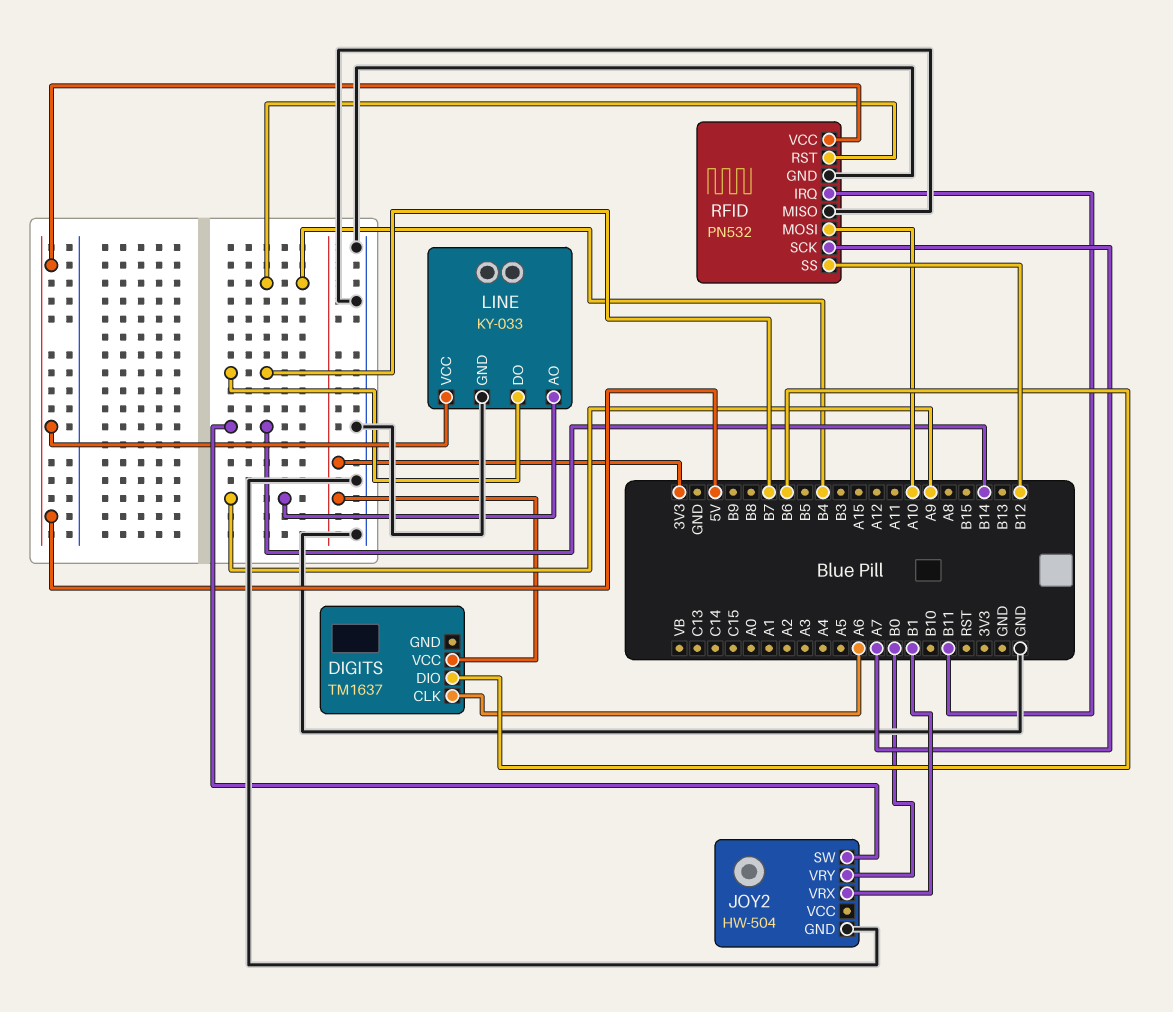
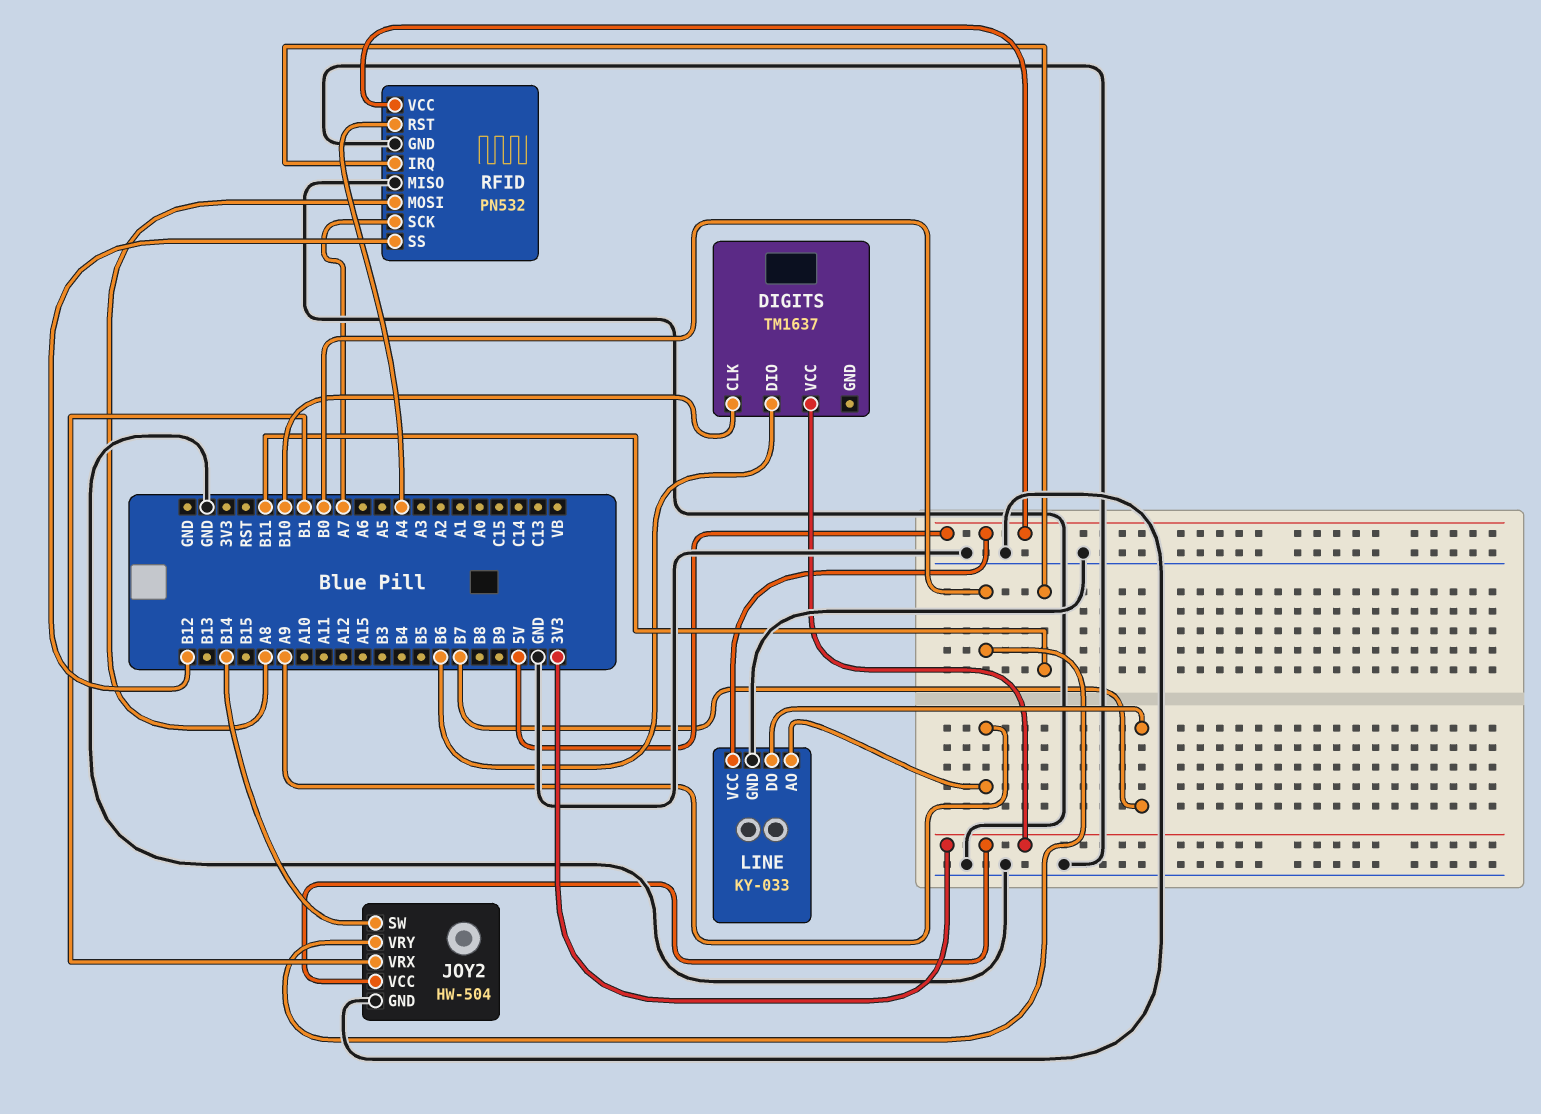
DIGITS pin CLK: A6 -> B10
JOY2 pin VCC: none -> 3V3
RFID pin MOSI: A10 -> A8
RFID pin RST: B4 -> A4

